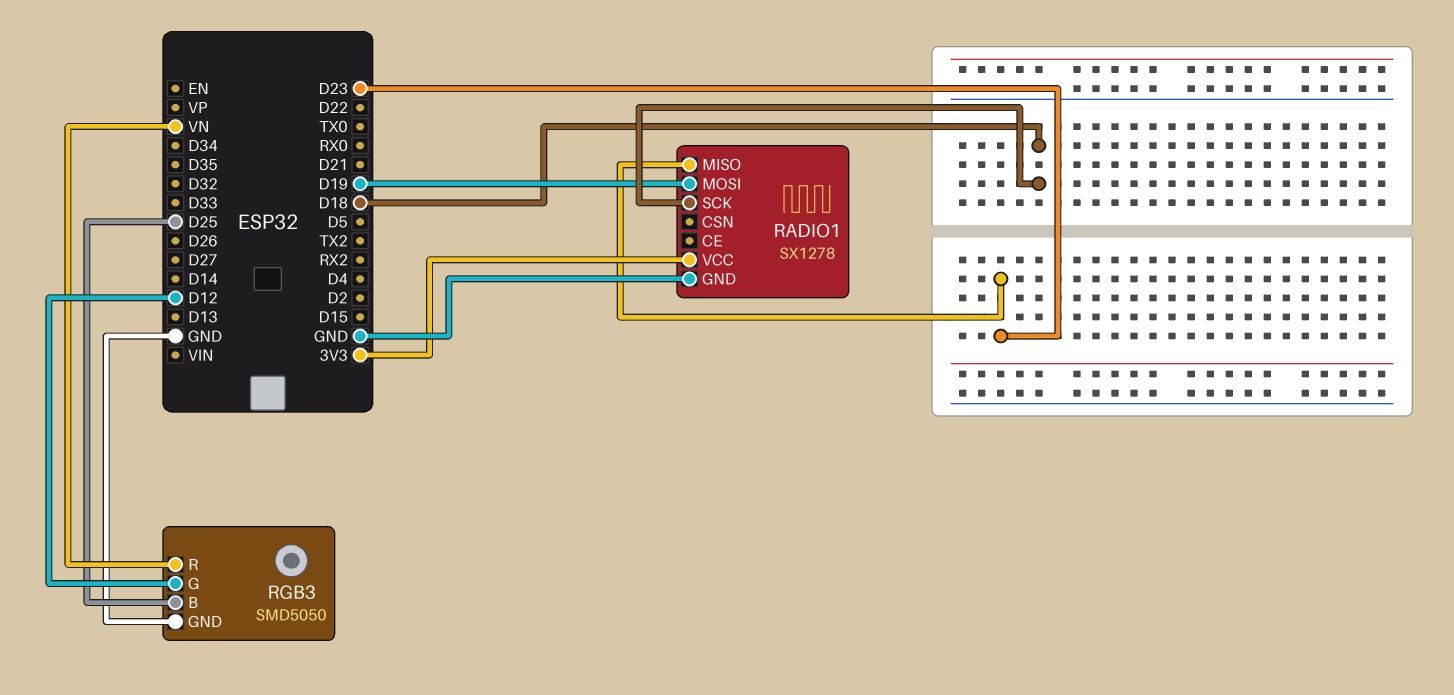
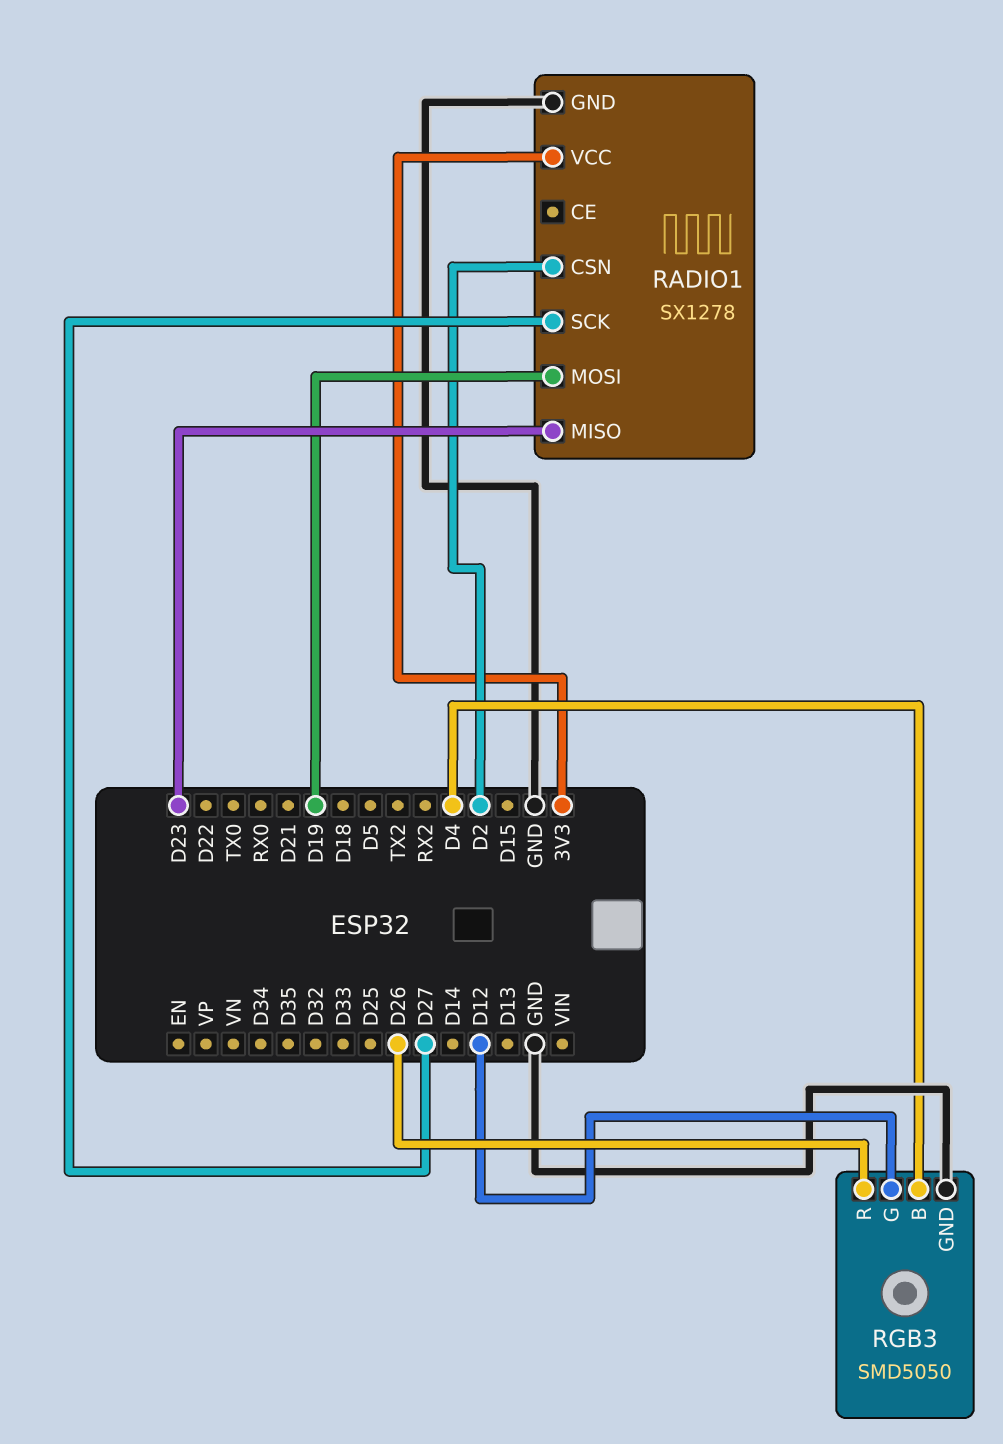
RADIO1 pin CSN: none -> D2
RADIO1 pin SCK: D18 -> D27
RGB3 pin B: D25 -> D4
RGB3 pin R: VN -> D26

